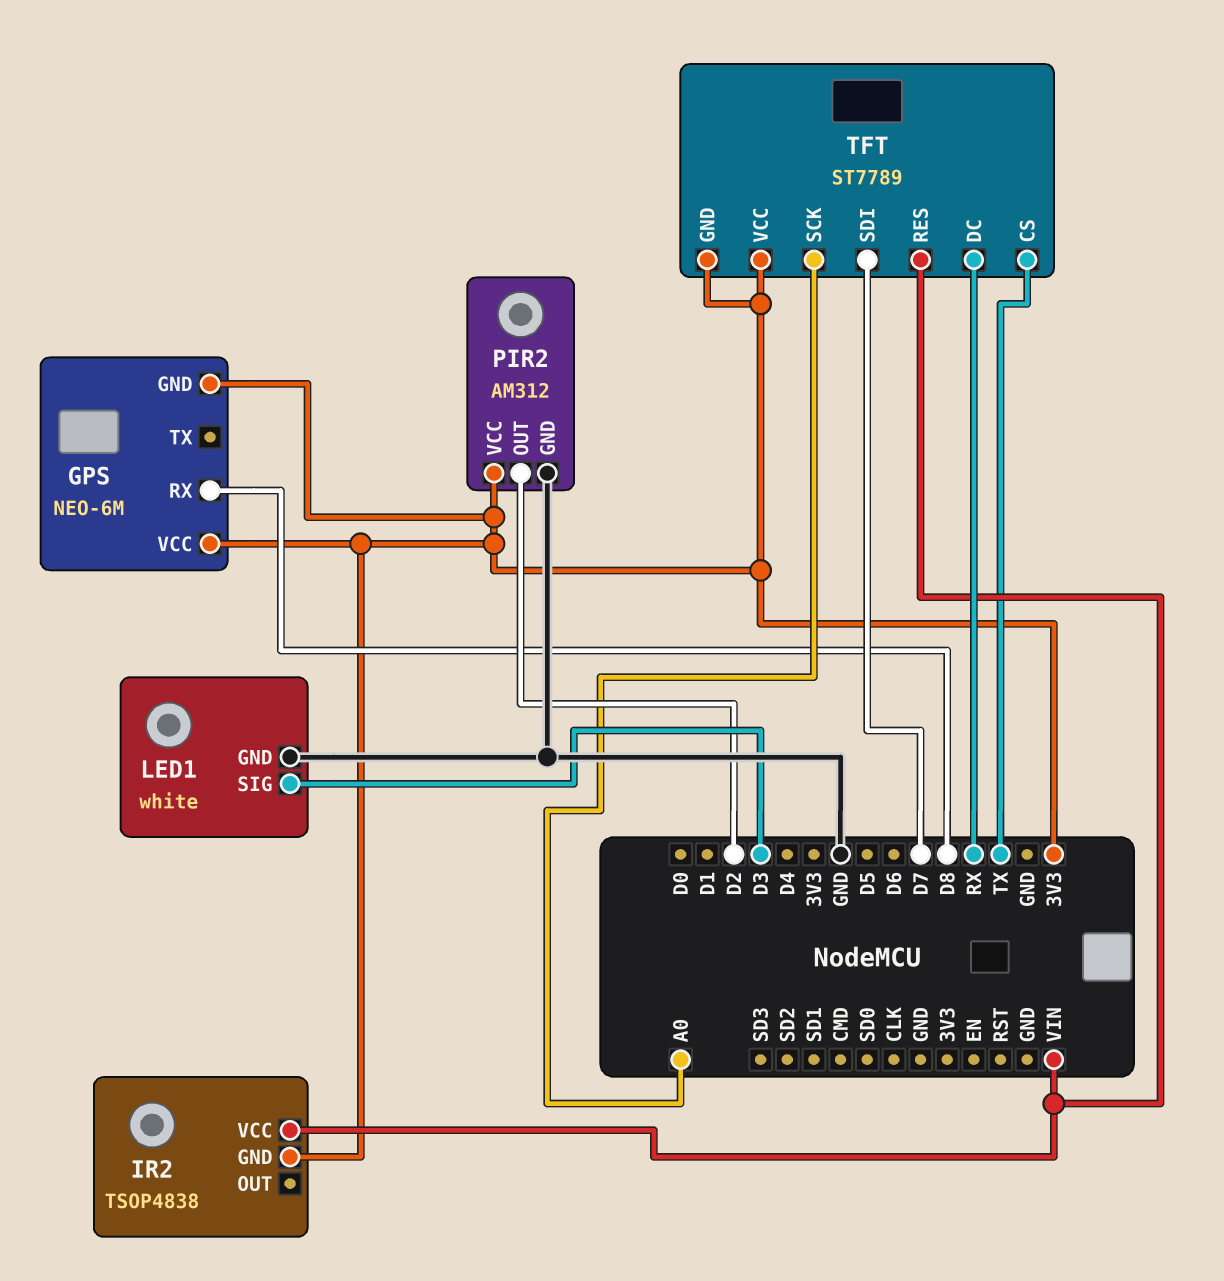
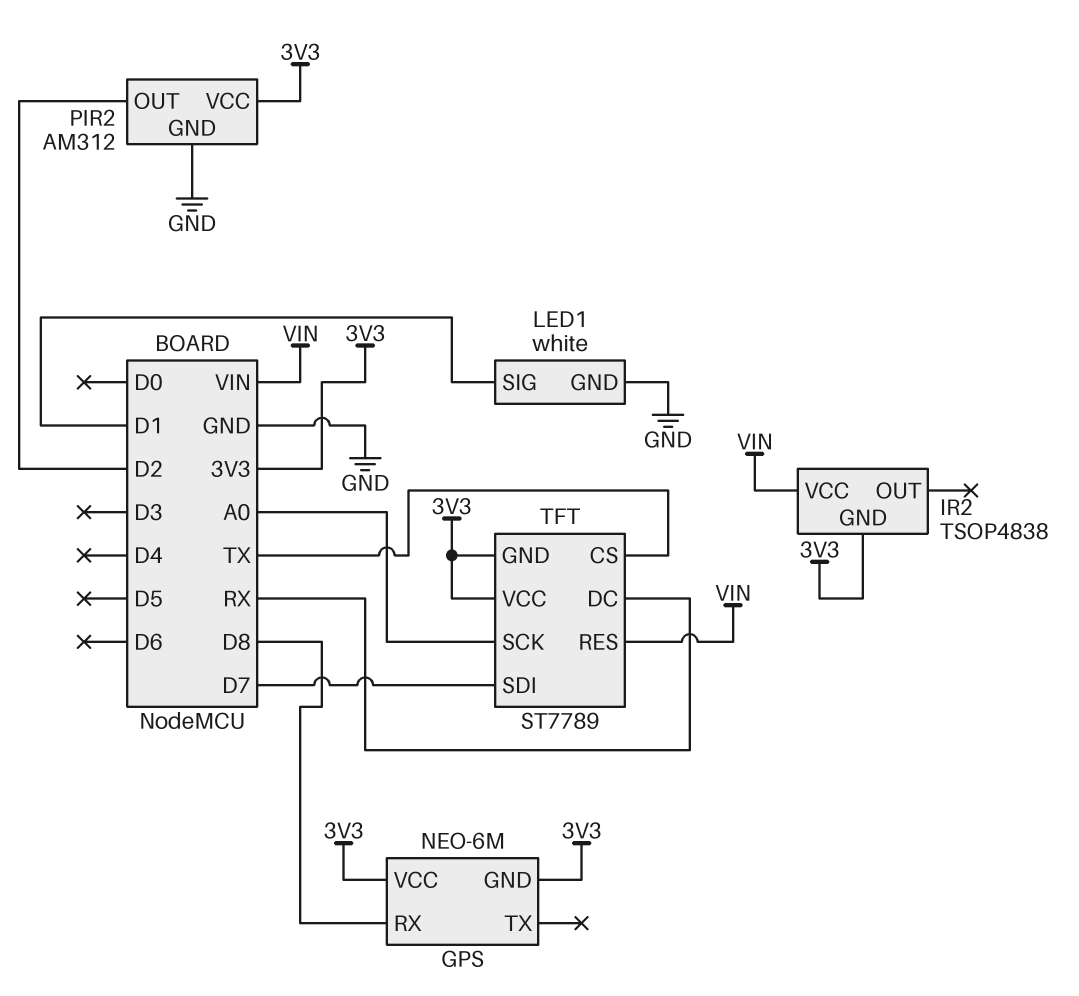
LED1 pin SIG: D3 -> D1

